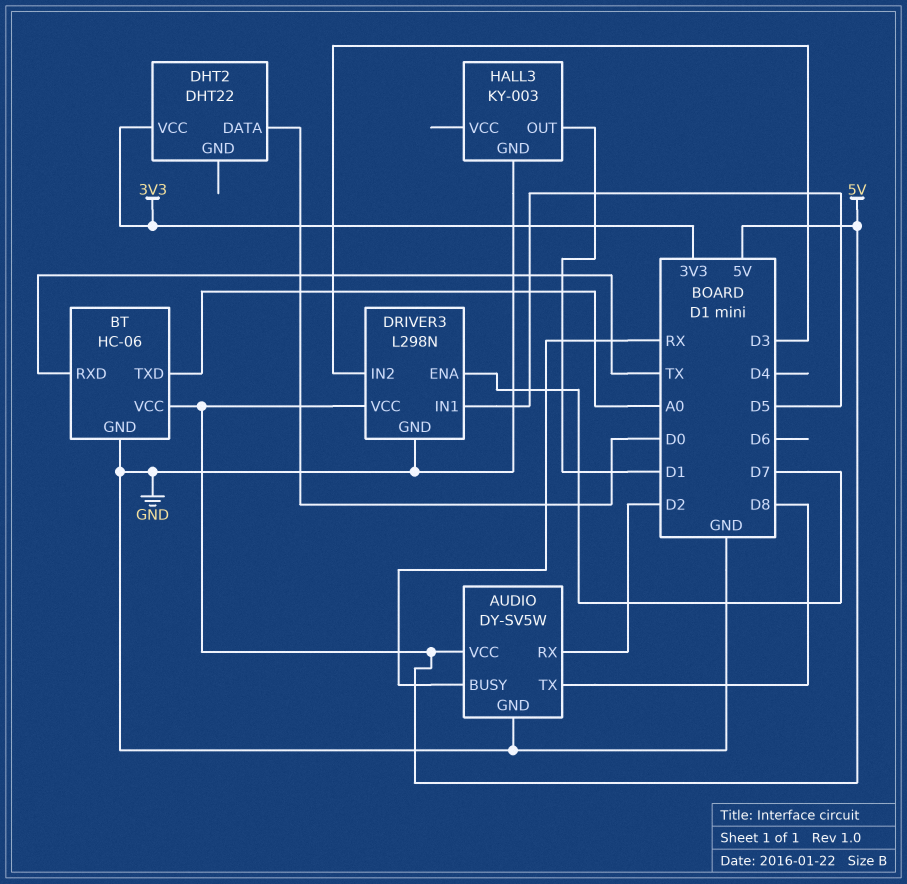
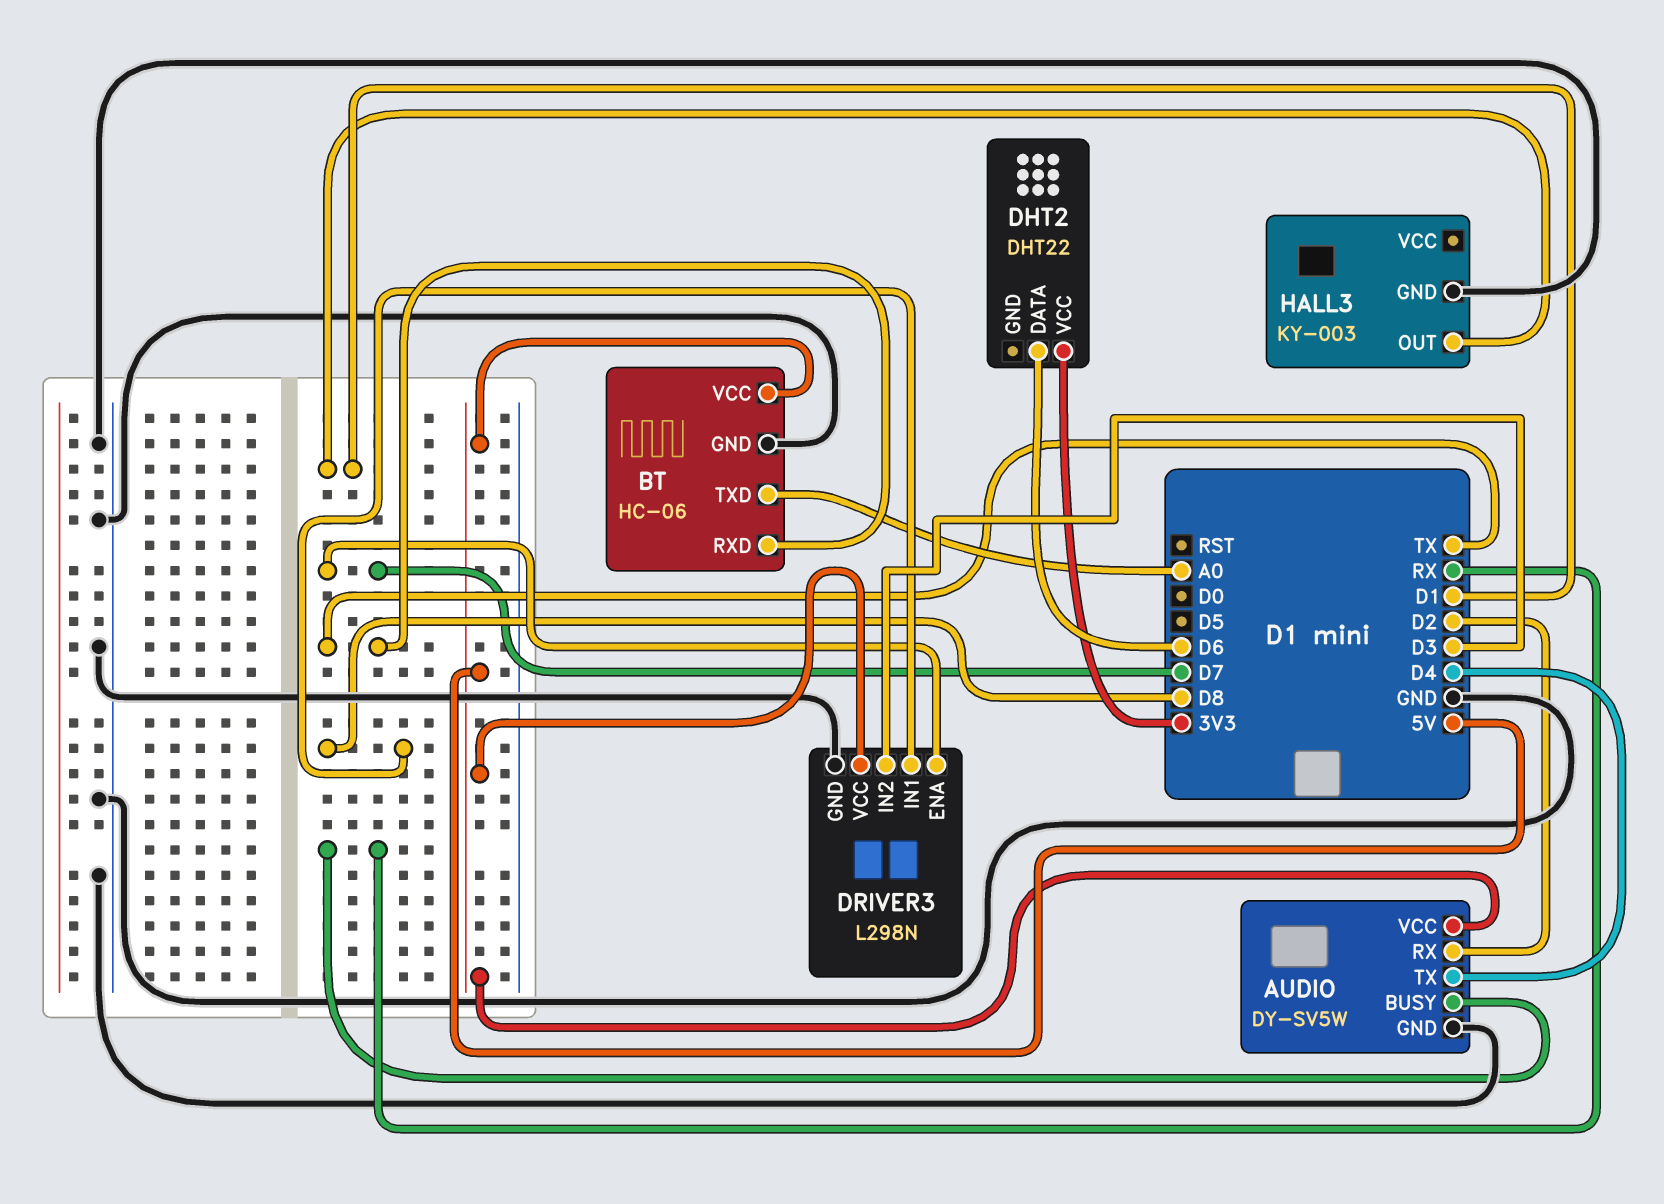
AUDIO pin TX: D8 -> D4
DHT2 pin DATA: D0 -> D6
DRIVER3 pin IN1: D5 -> D8

